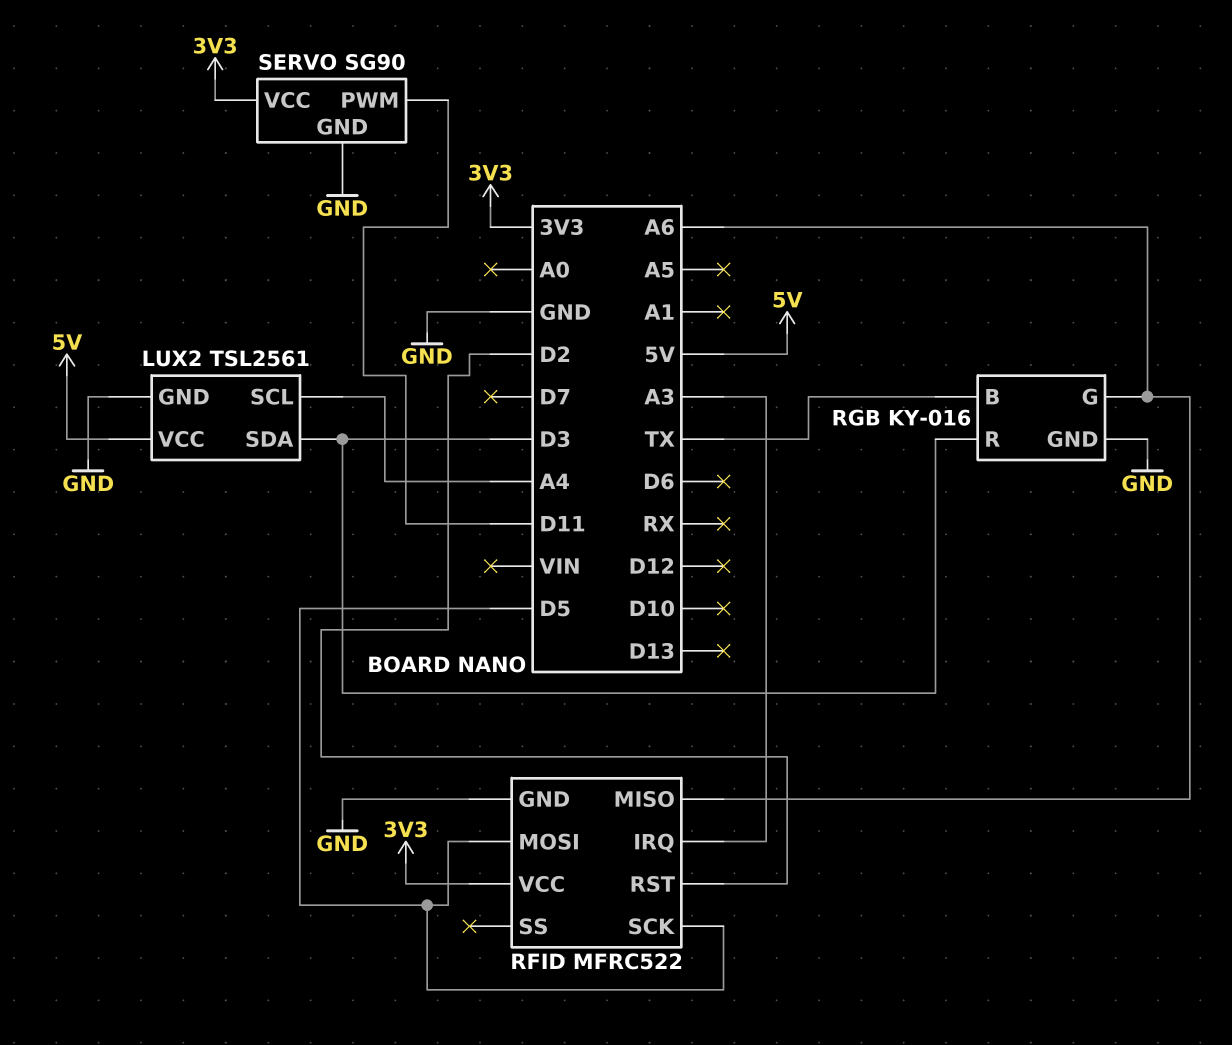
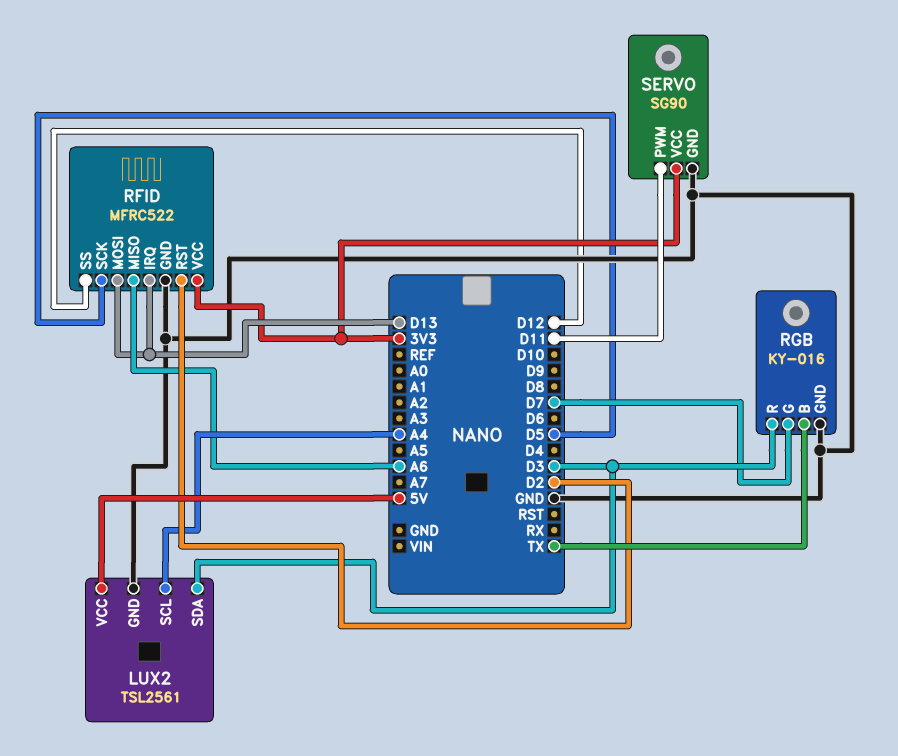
RFID pin IRQ: A3 -> D13
RFID pin MOSI: D5 -> D13
RFID pin SS: none -> D12
RGB pin G: A6 -> D7

